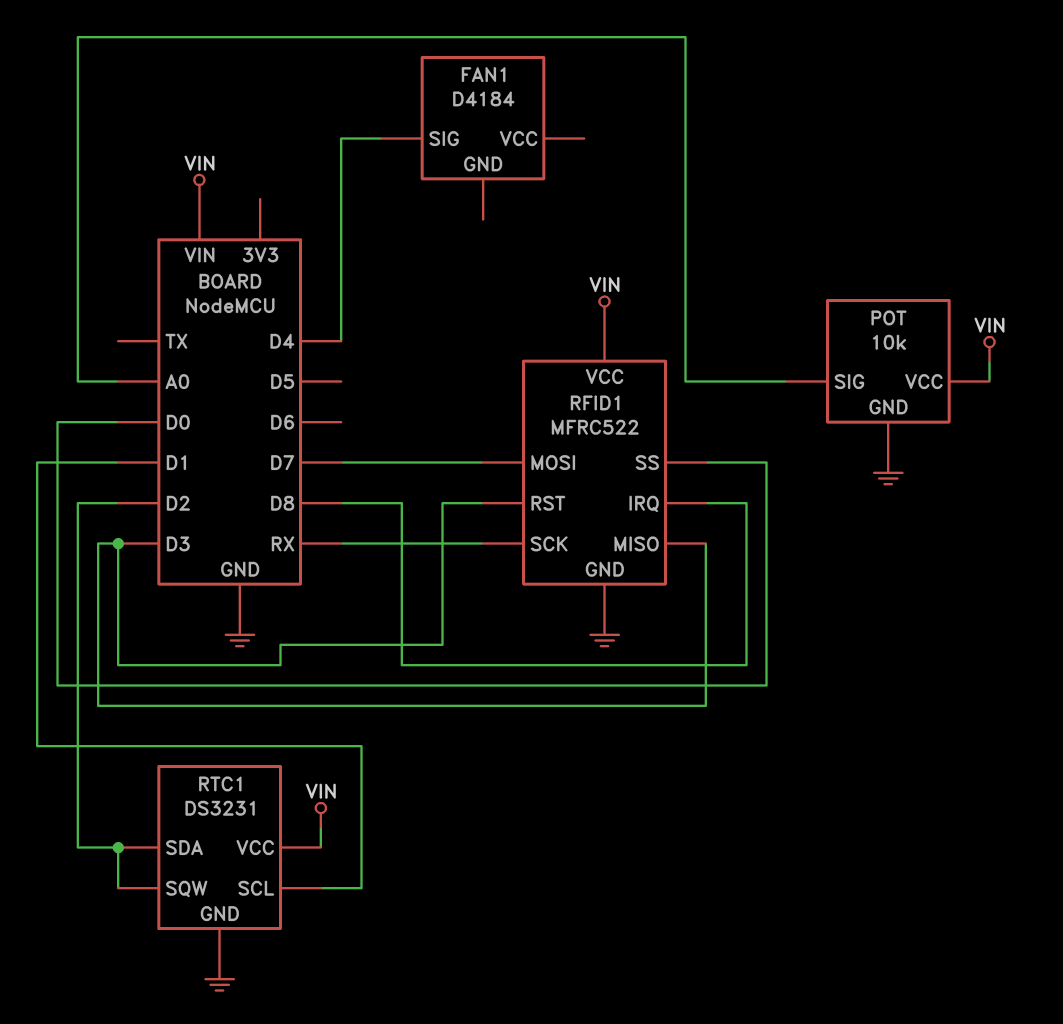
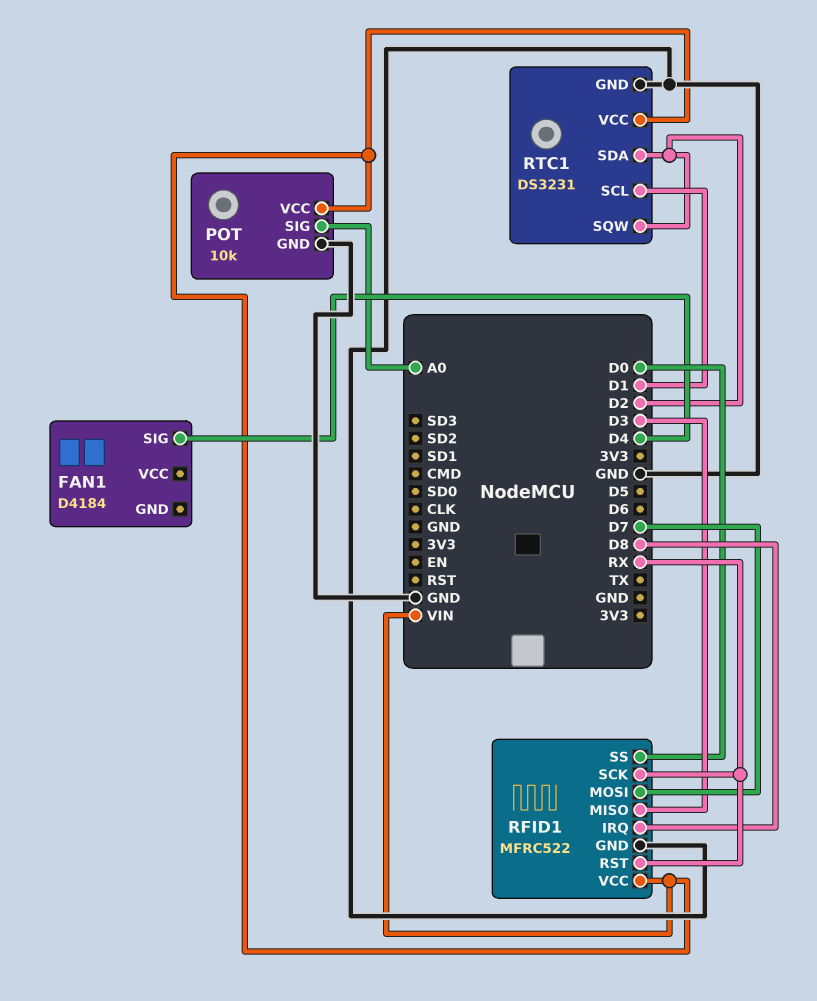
RFID1 pin RST: D3 -> RX

